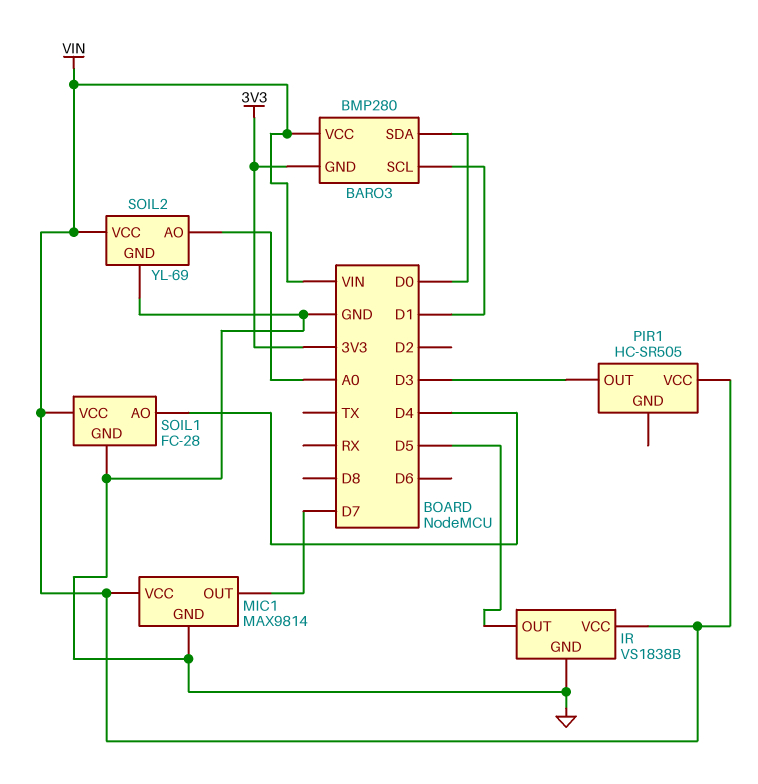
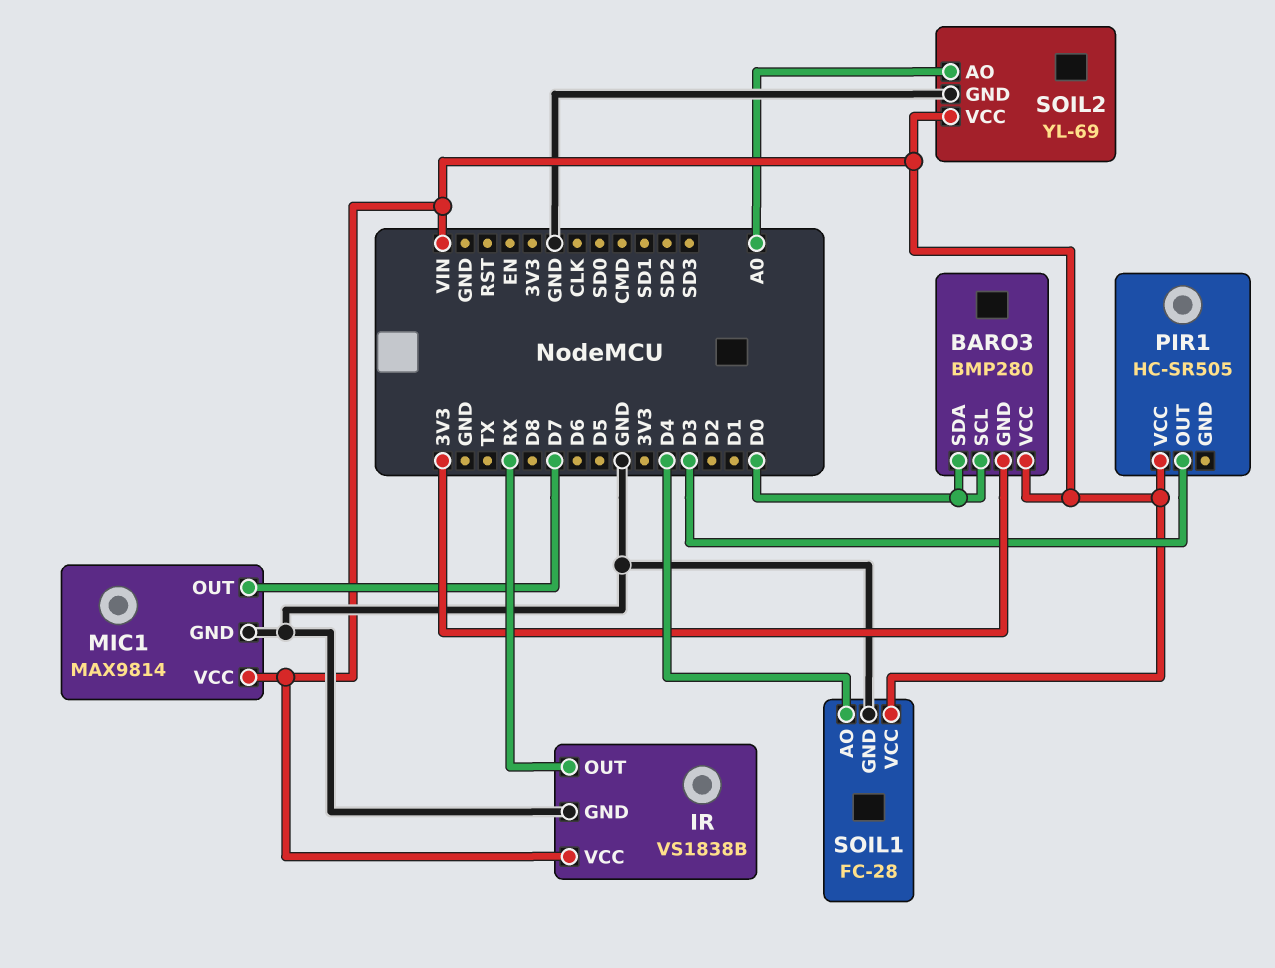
BARO3 pin SCL: D1 -> D0
IR pin OUT: D5 -> RX

